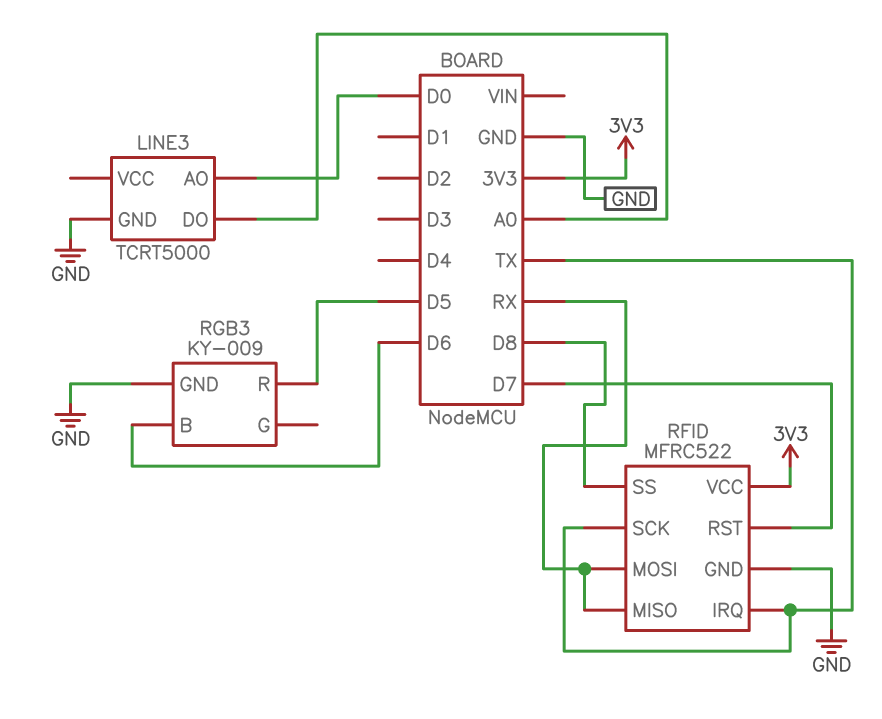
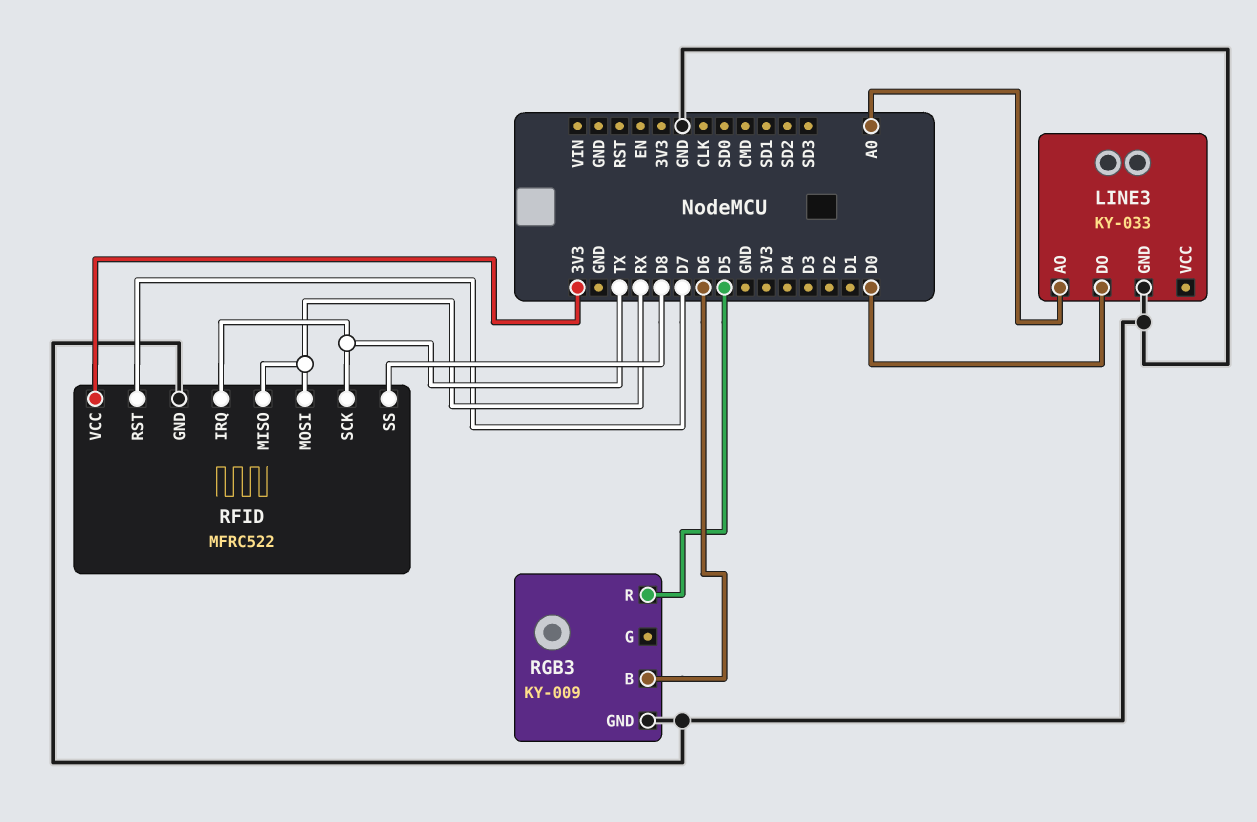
LINE3: TCRT5000 -> KY-033
LINE3 pin AO: D0 -> A0
LINE3 pin DO: A0 -> D0

